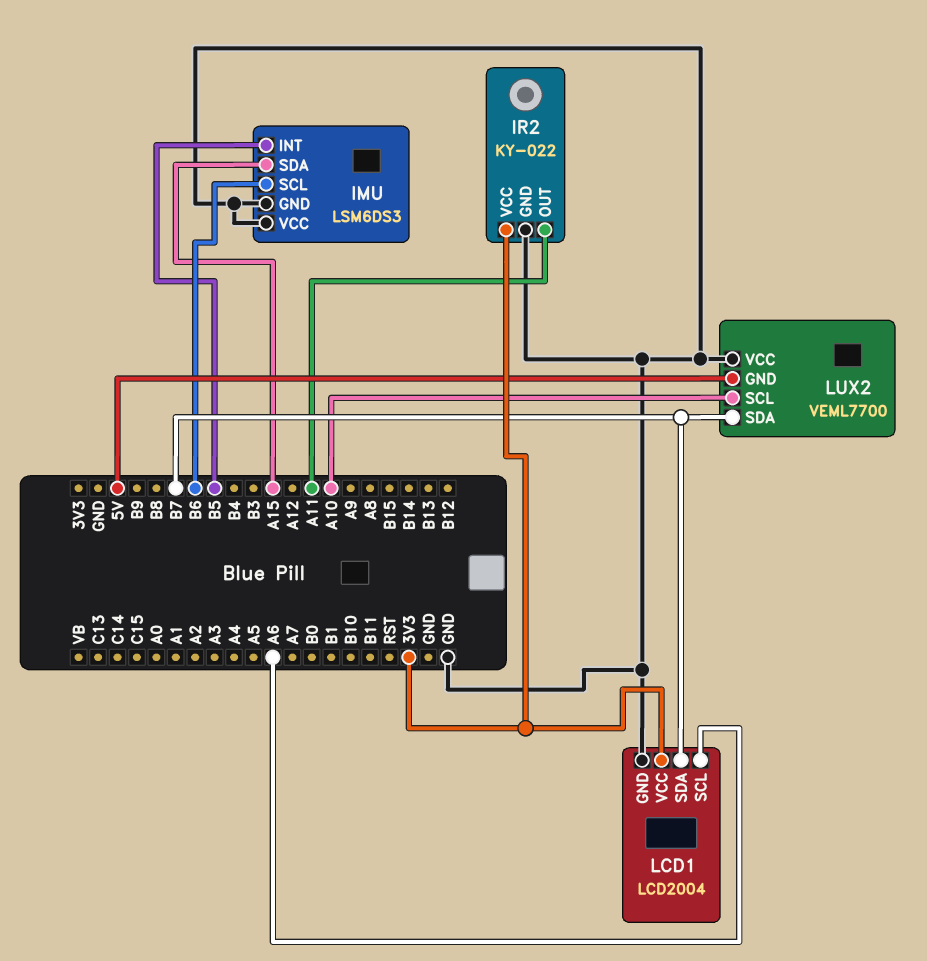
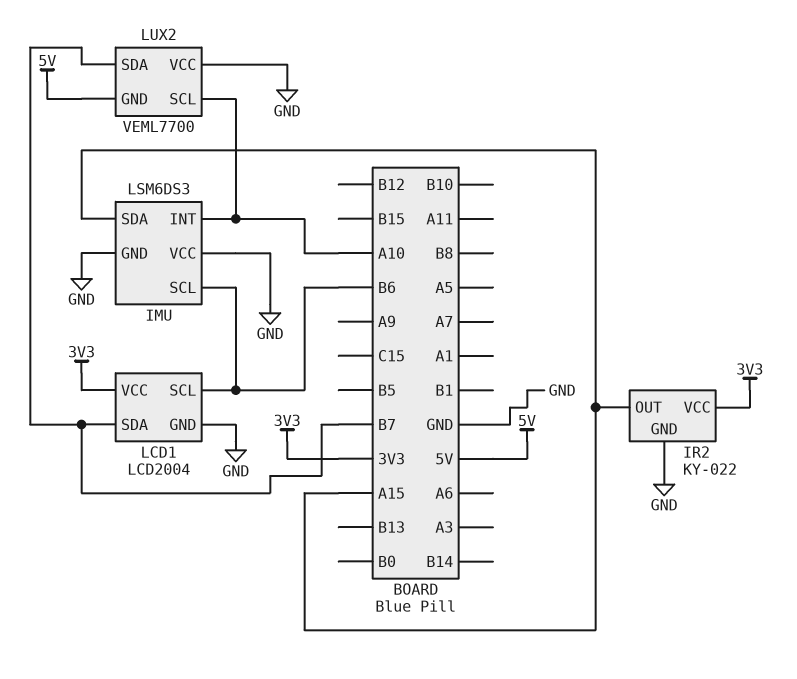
IMU pin INT: B5 -> A10
IR2 pin OUT: A11 -> A15
LCD1 pin SCL: A6 -> B6

